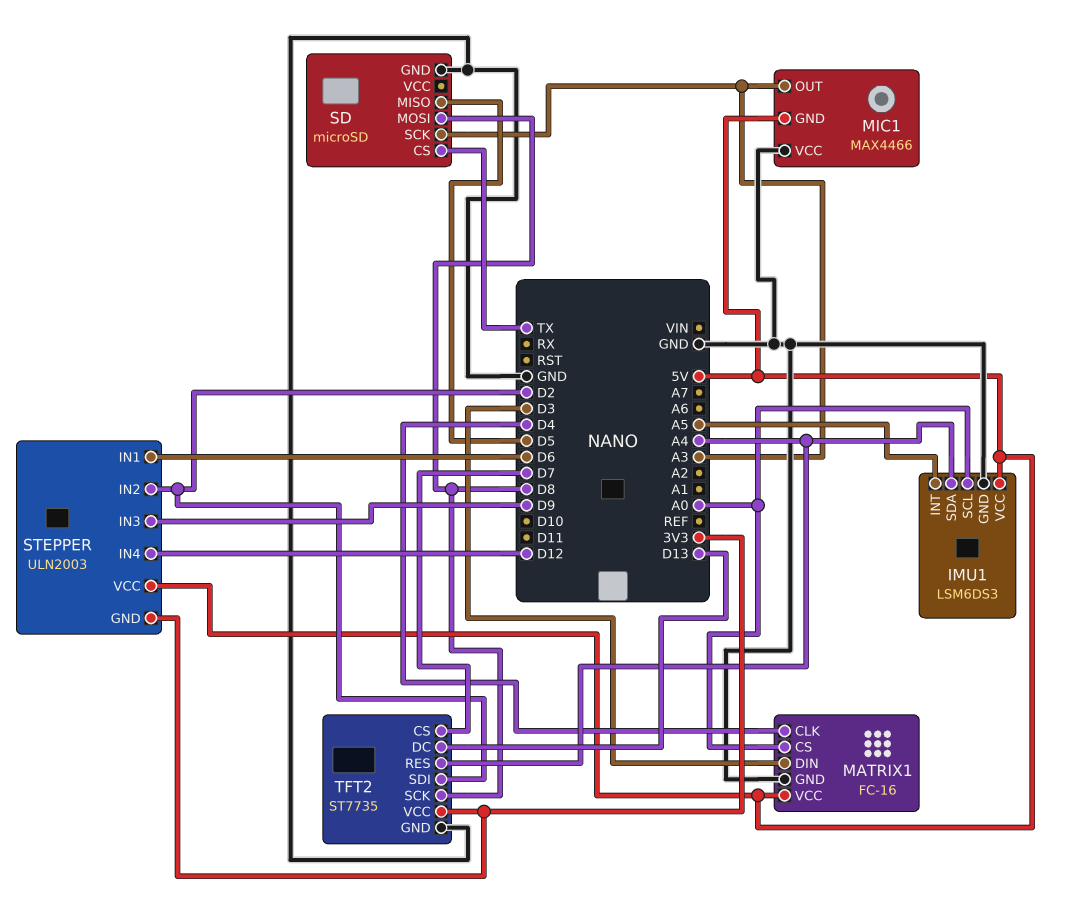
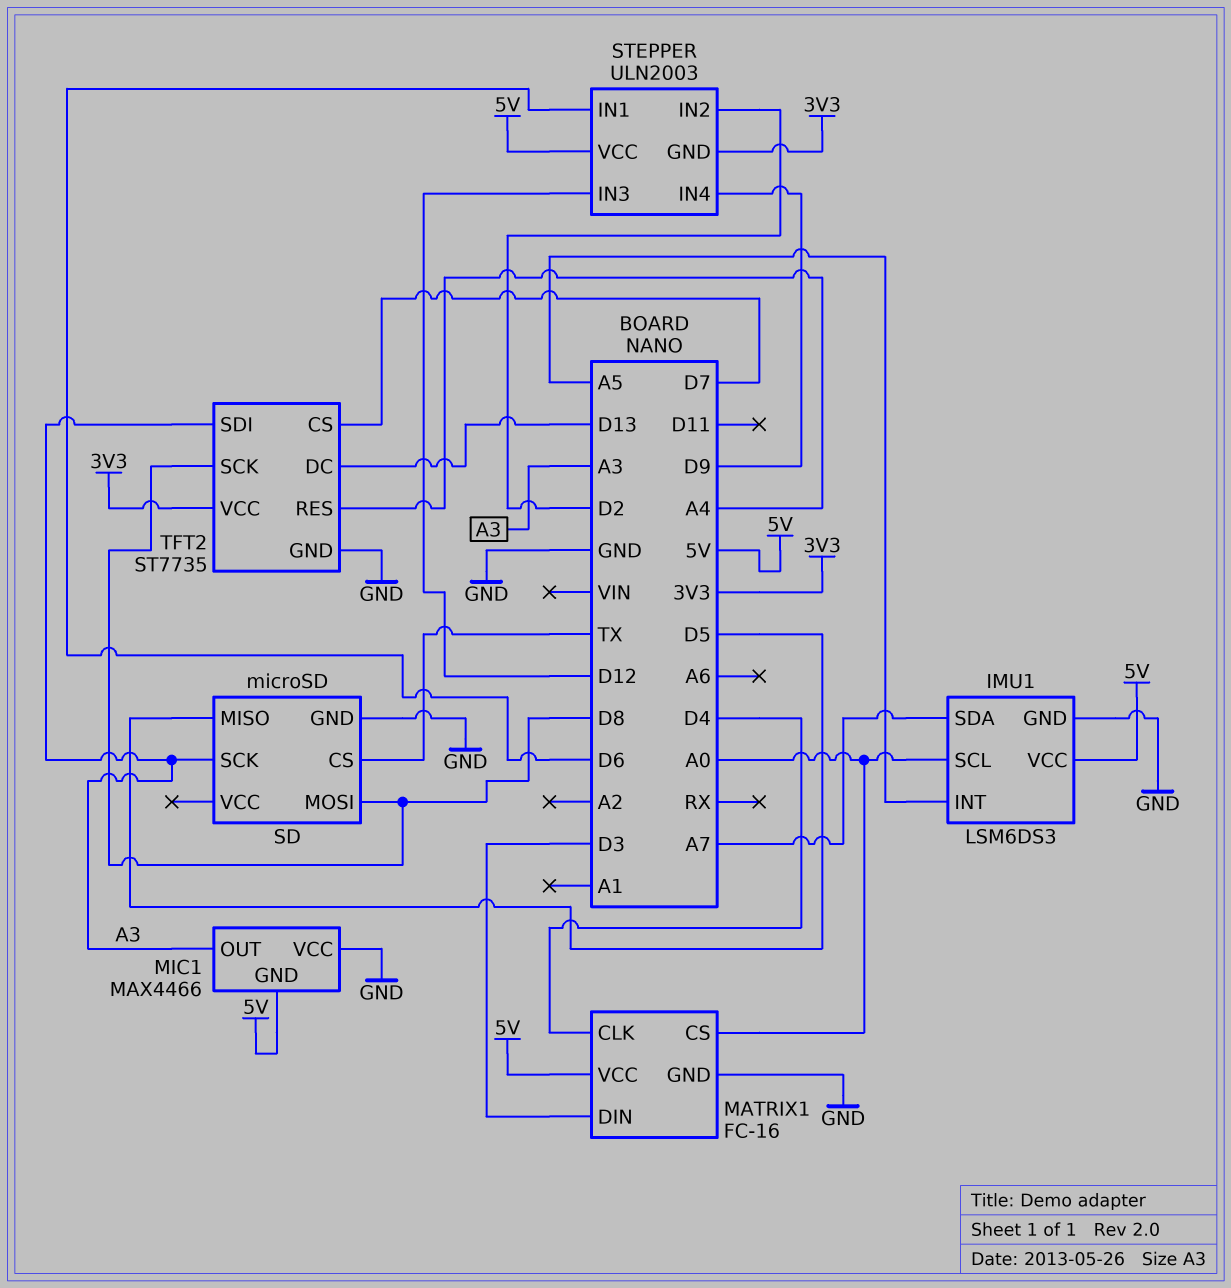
IMU1 pin SDA: A4 -> A7
STEPPER pin IN3: D9 -> D12
STEPPER pin IN4: D12 -> D9
TFT2 pin SDI: D2 -> A3

